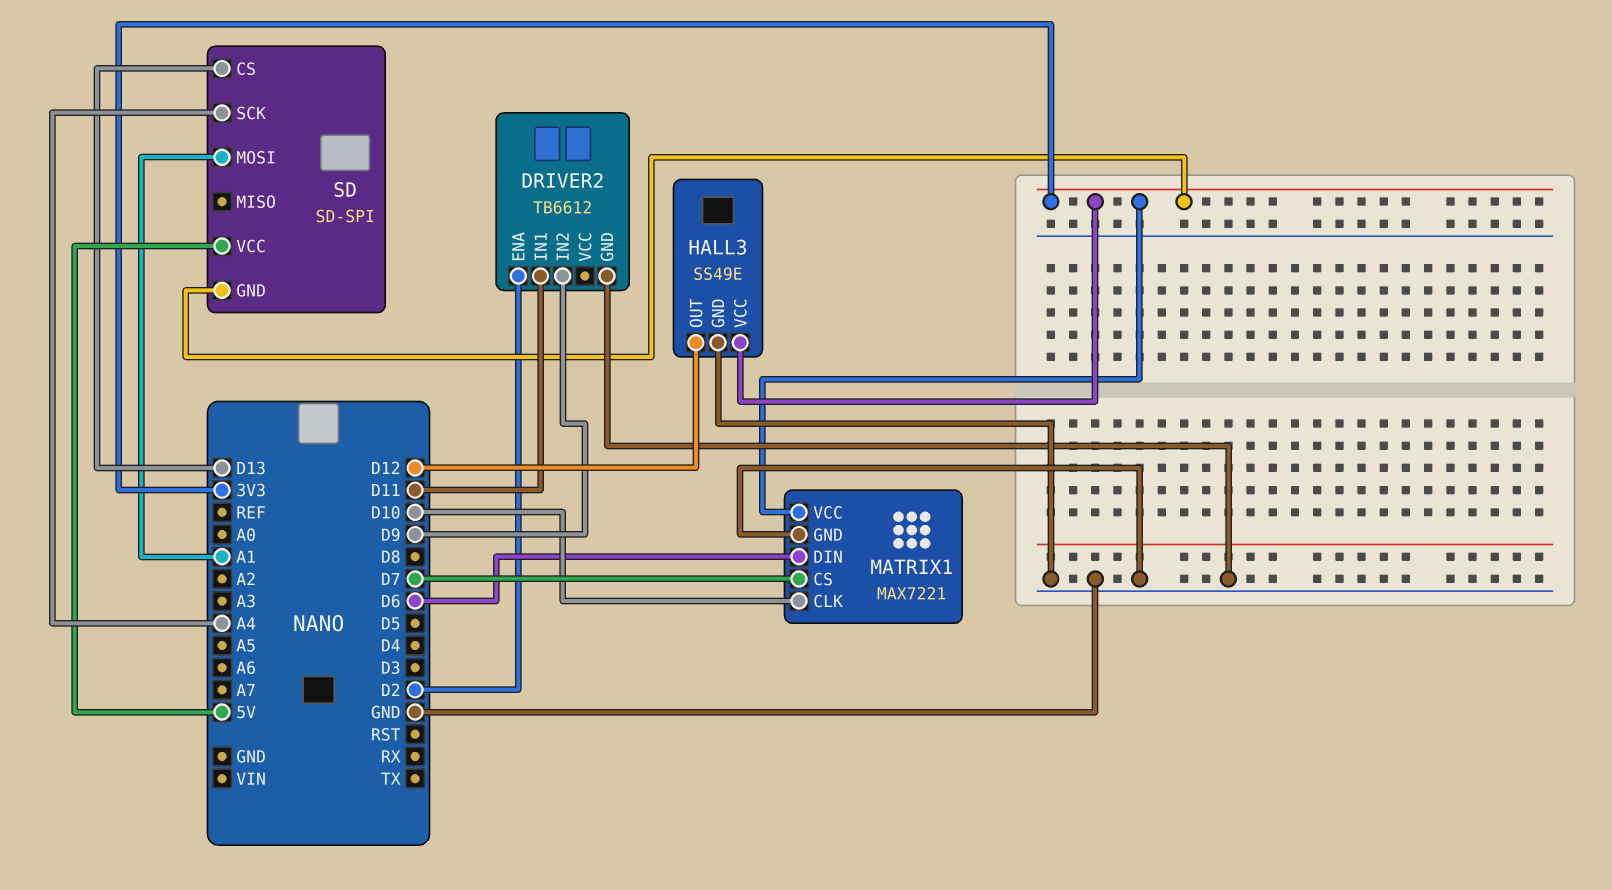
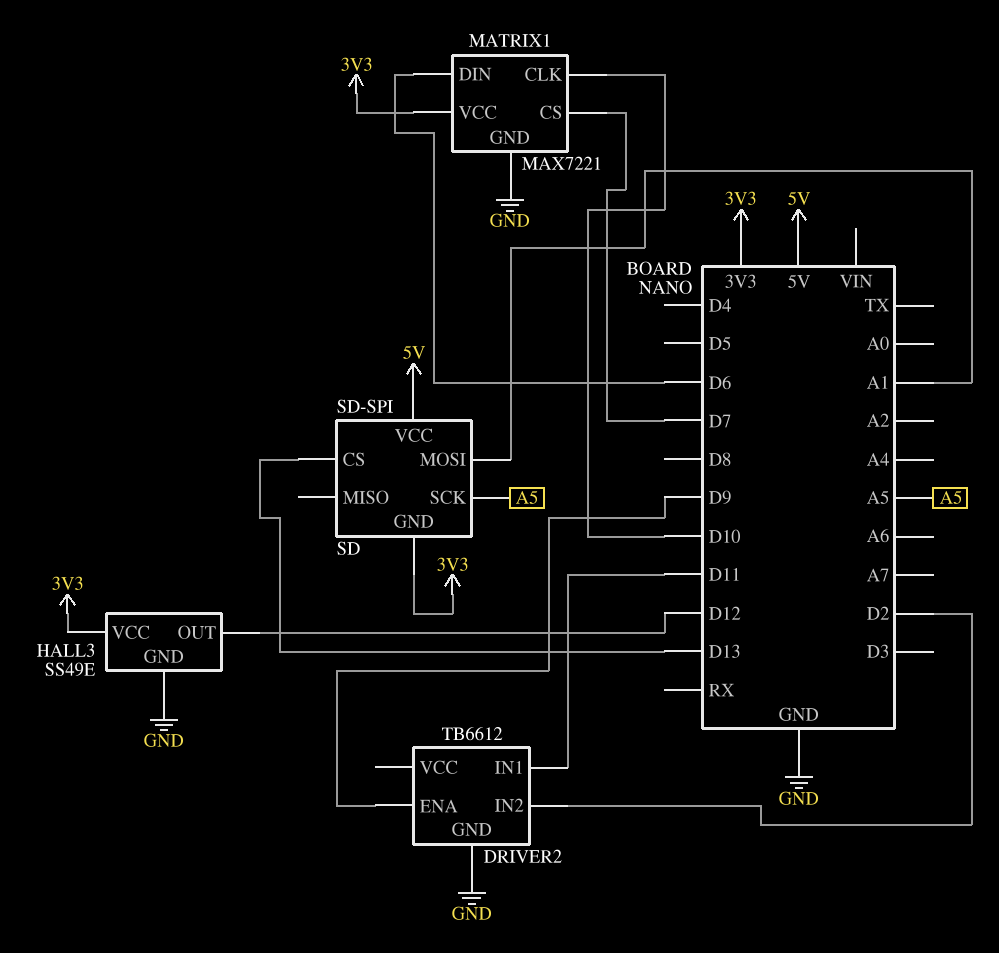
DRIVER2 pin ENA: D2 -> D9
DRIVER2 pin IN2: D9 -> D2
SD pin SCK: A4 -> A5

